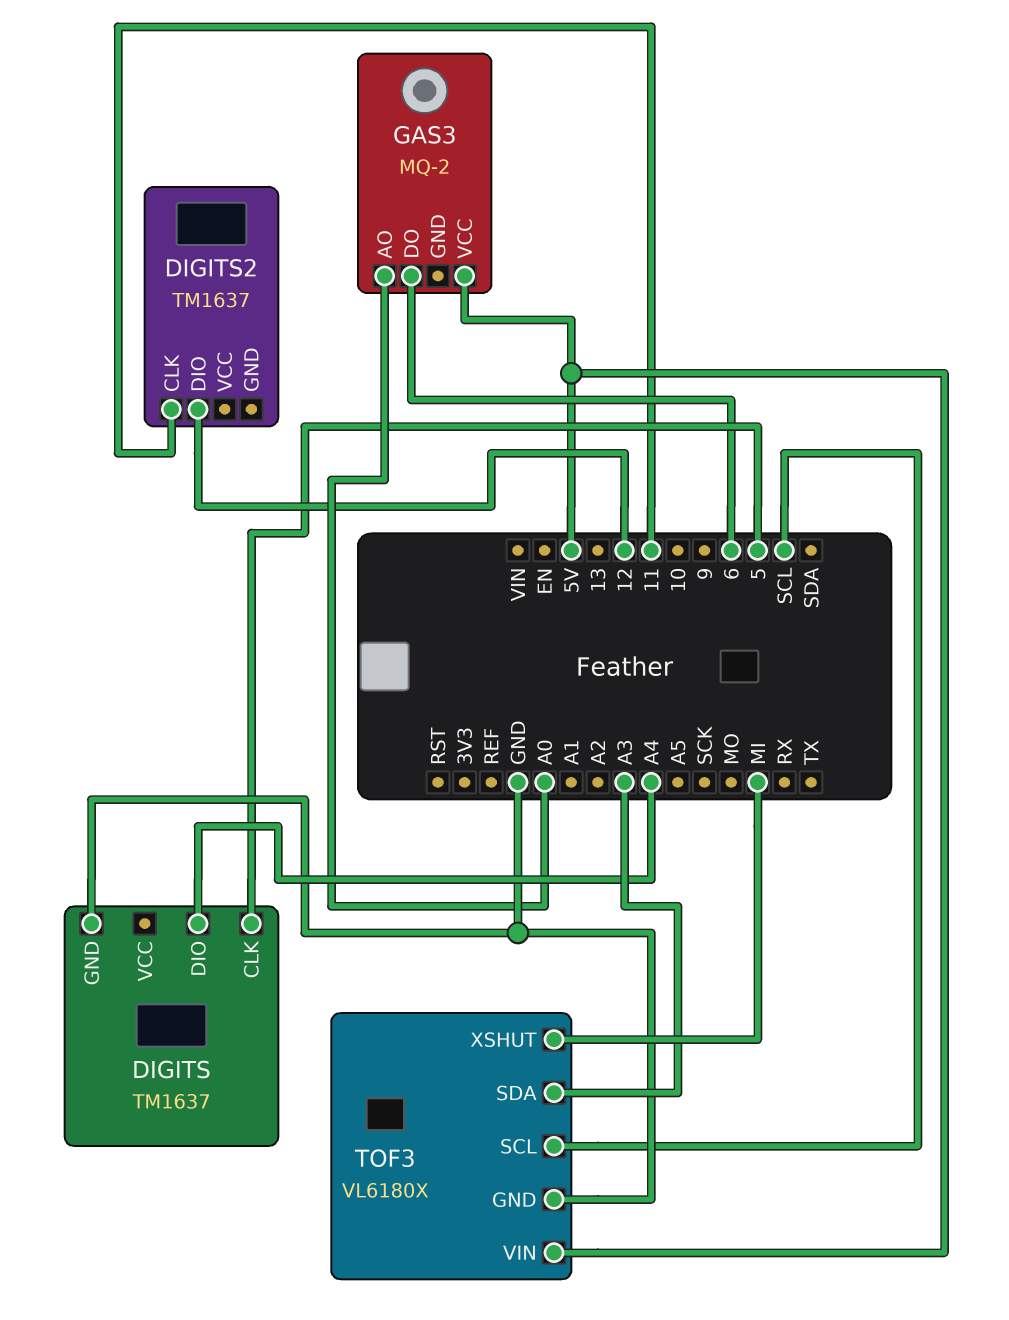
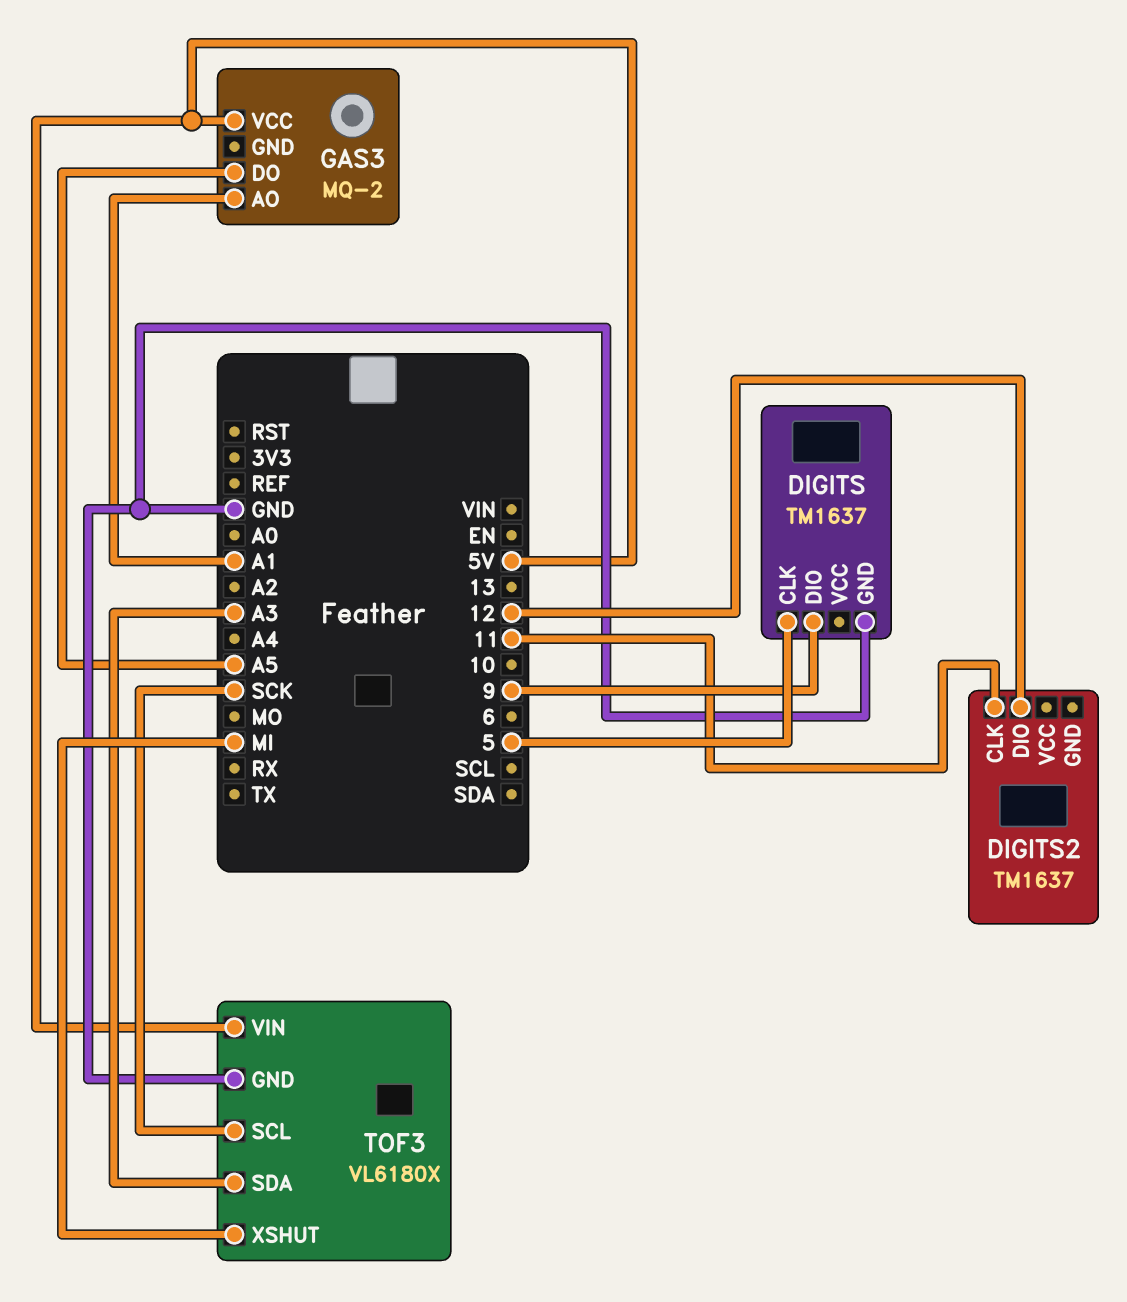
DIGITS pin DIO: A4 -> 9
GAS3 pin AO: A0 -> A1
GAS3 pin DO: 6 -> A5
TOF3 pin SCL: SCL -> SCK

